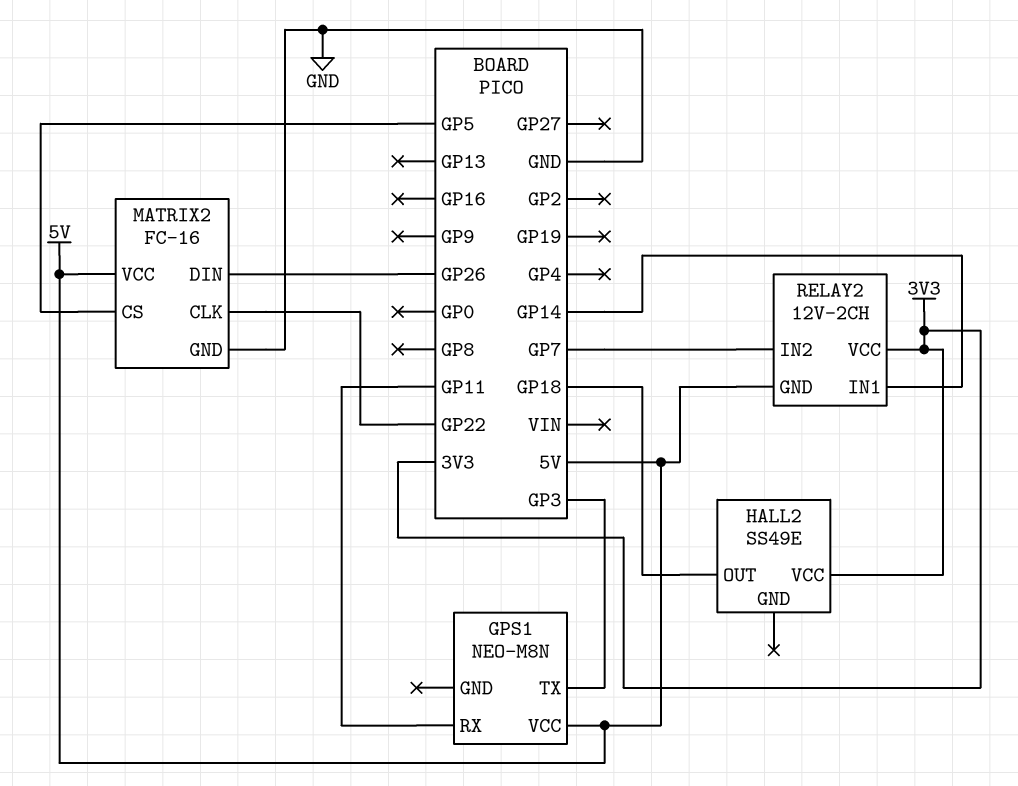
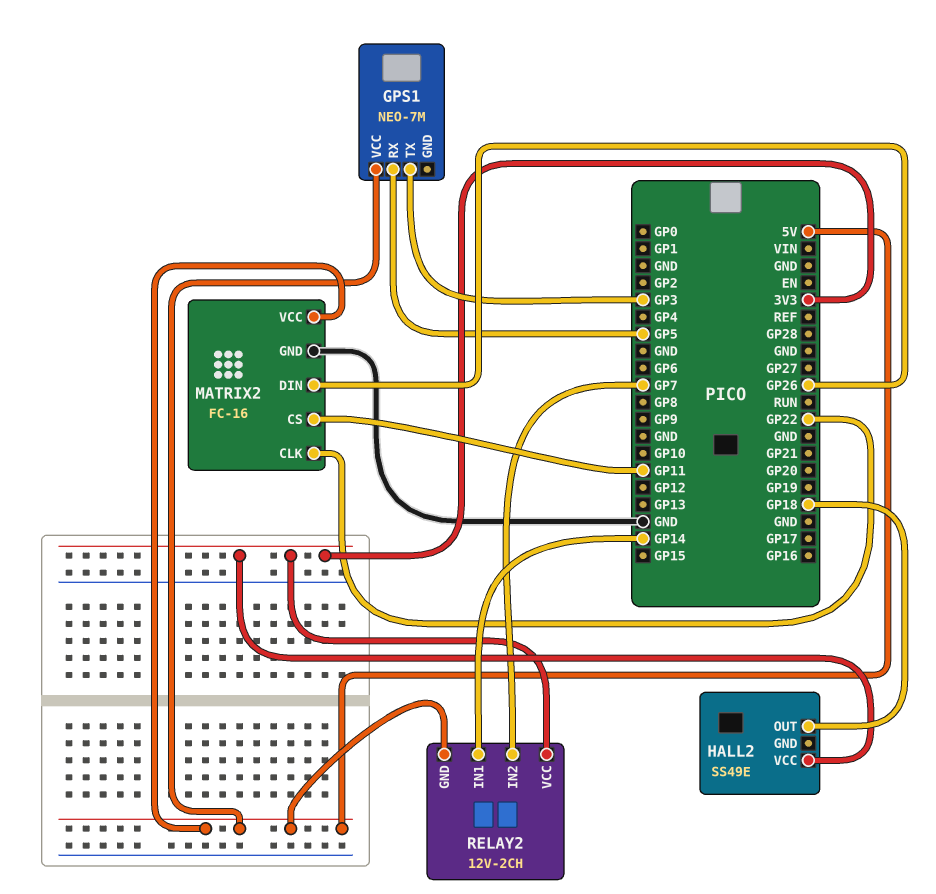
GPS1: NEO-M8N -> NEO-7M
GPS1 pin RX: GP11 -> GP5
MATRIX2 pin CS: GP5 -> GP11

